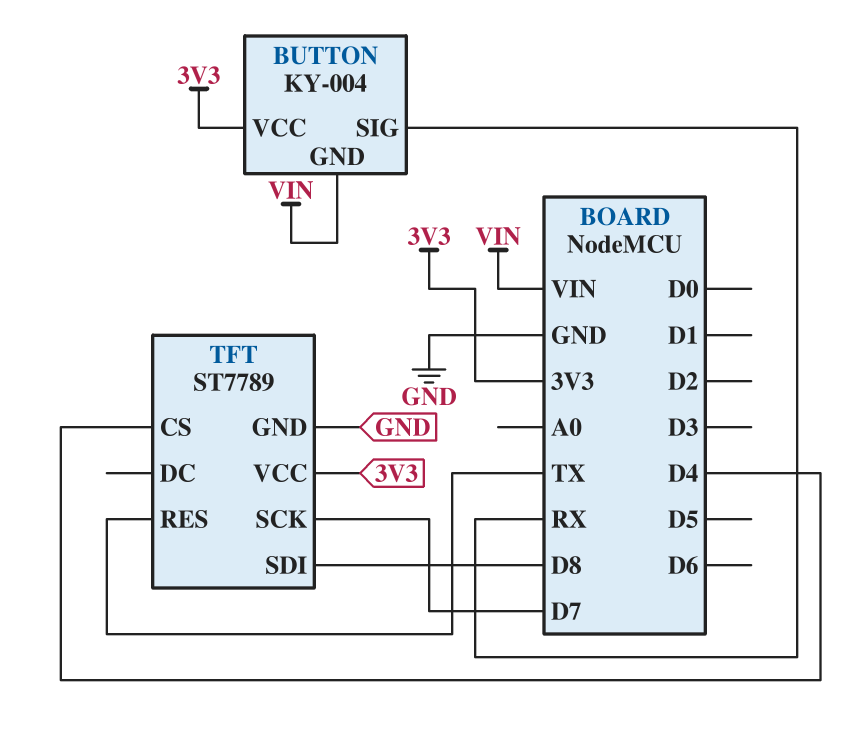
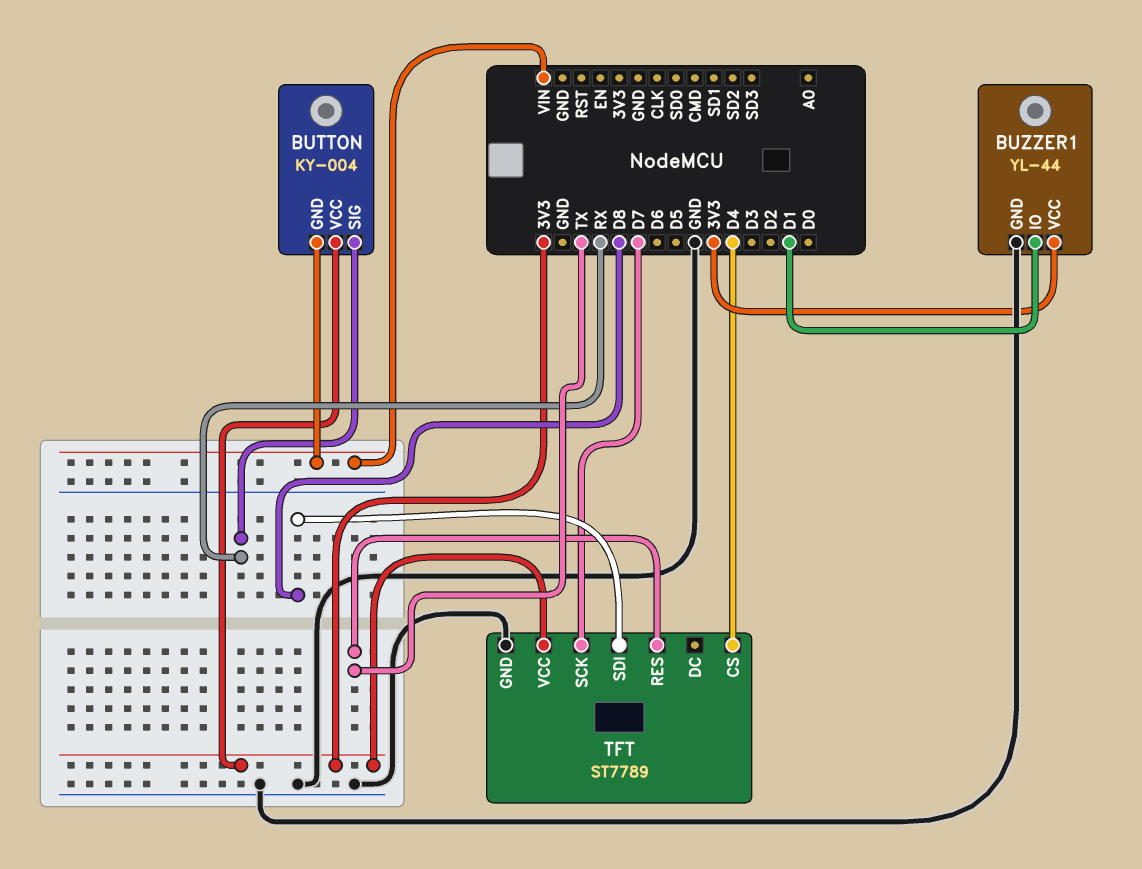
BUZZER1: none -> YL-44
BUZZER1 pin GND: none -> GND
BUZZER1 pin IO: none -> D1
BUZZER1 pin VCC: none -> 3V3

